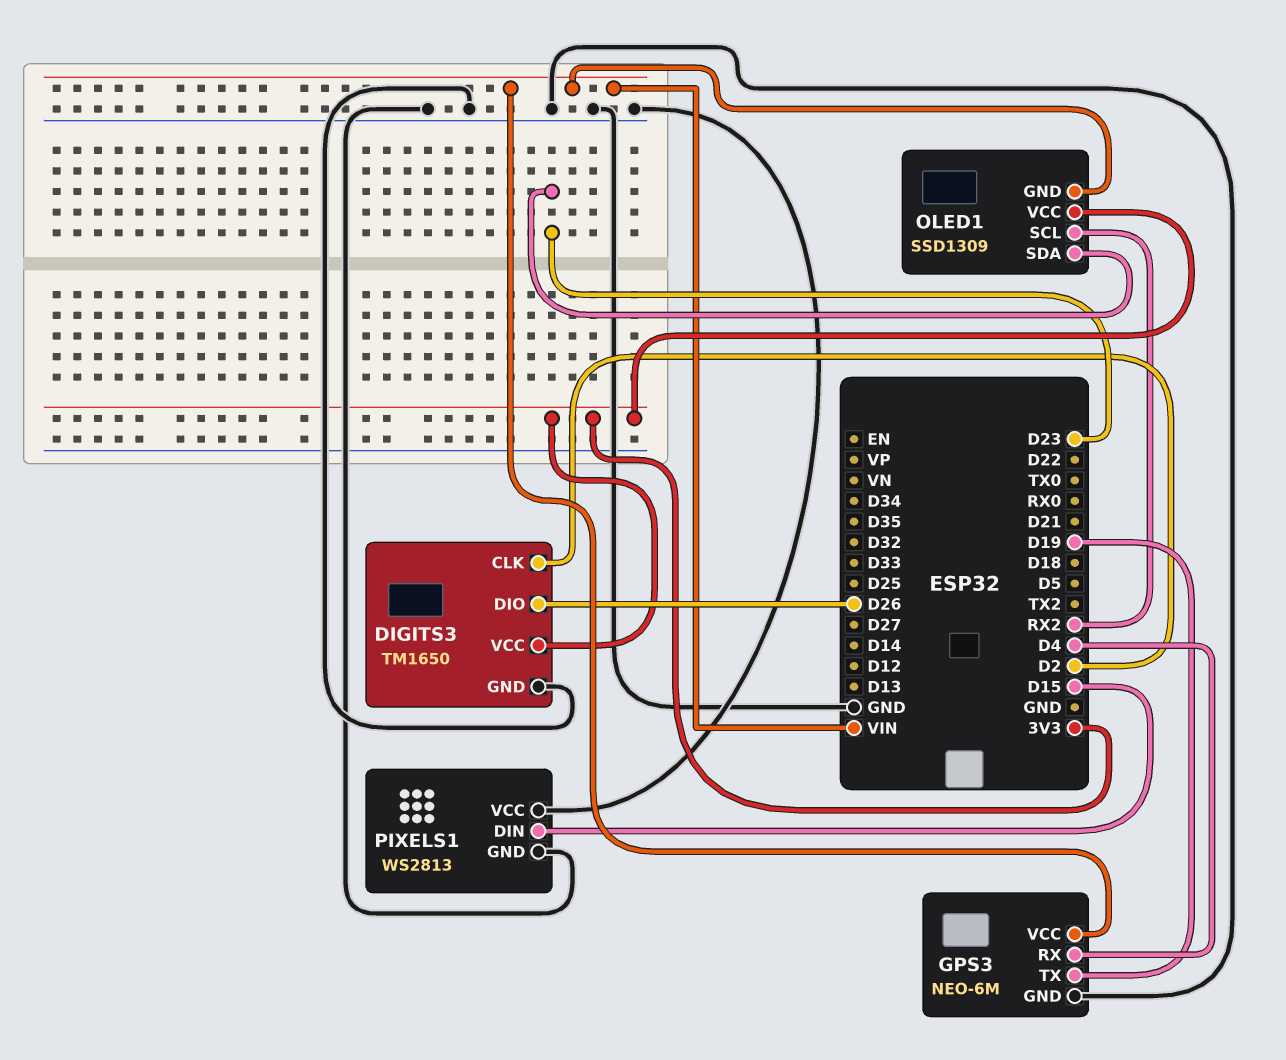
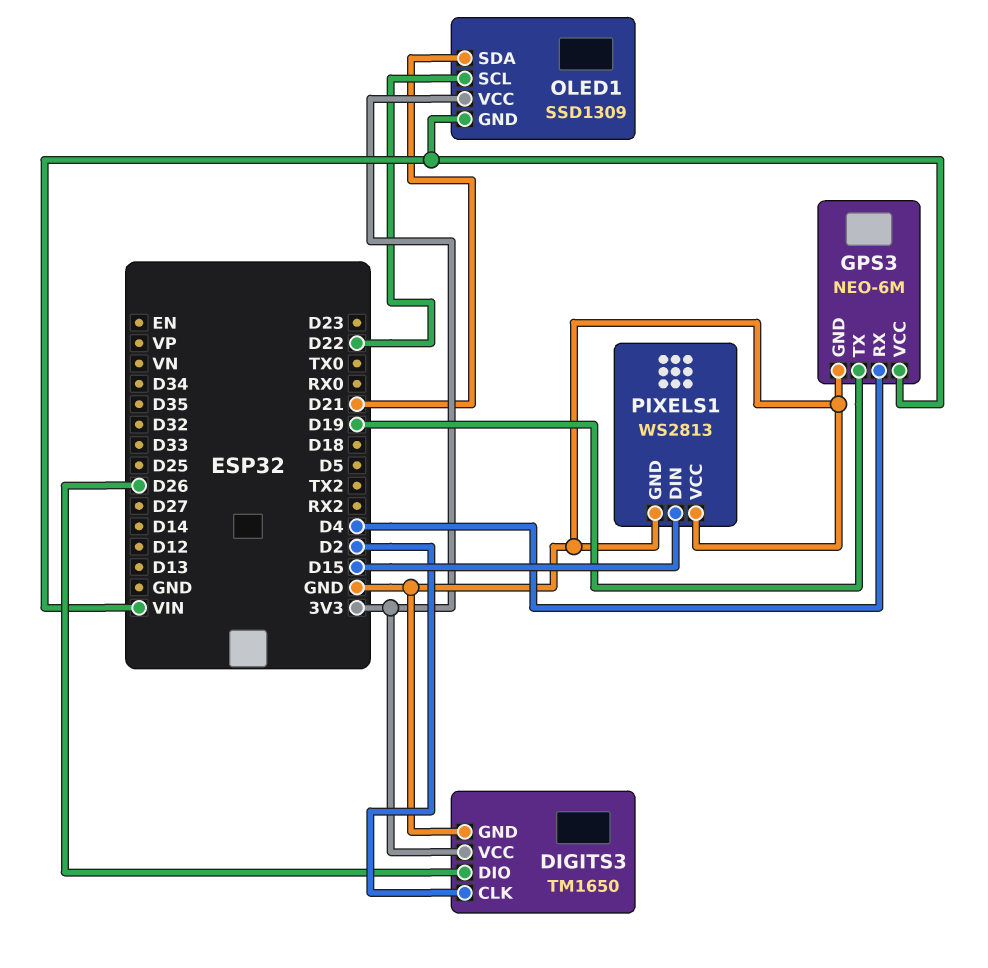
OLED1 pin SCL: RX2 -> D22
OLED1 pin SDA: D23 -> D21

